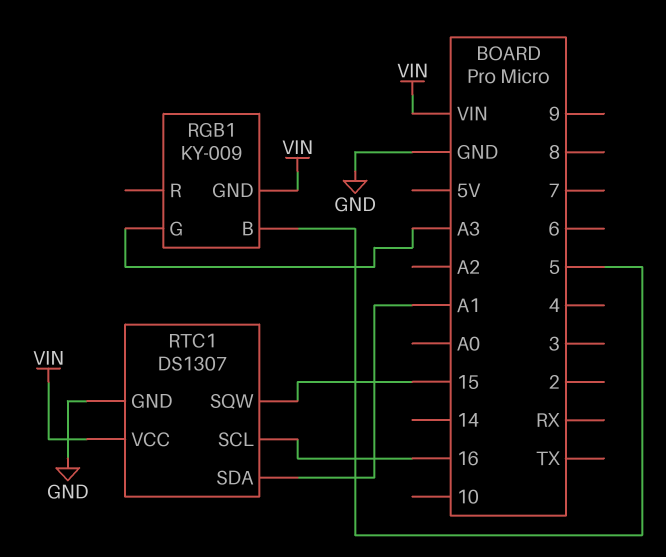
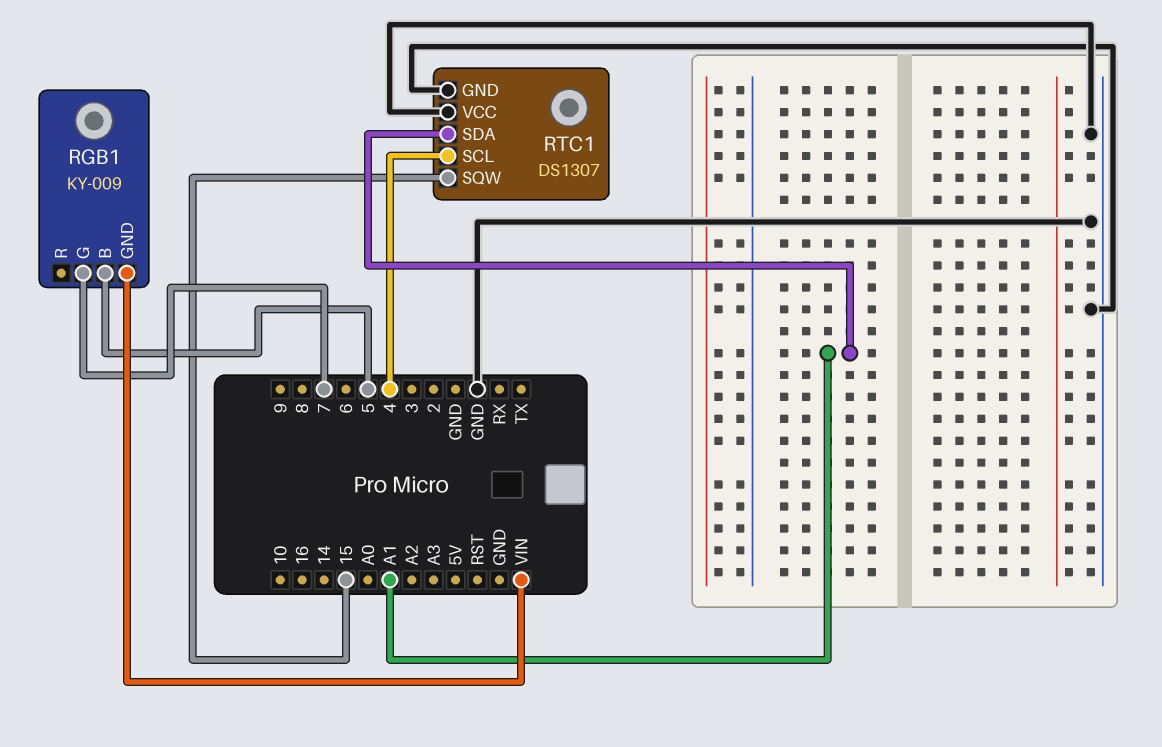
RGB1 pin G: A3 -> 7
RTC1 pin SCL: 16 -> 4
RTC1 pin VCC: VIN -> GND

